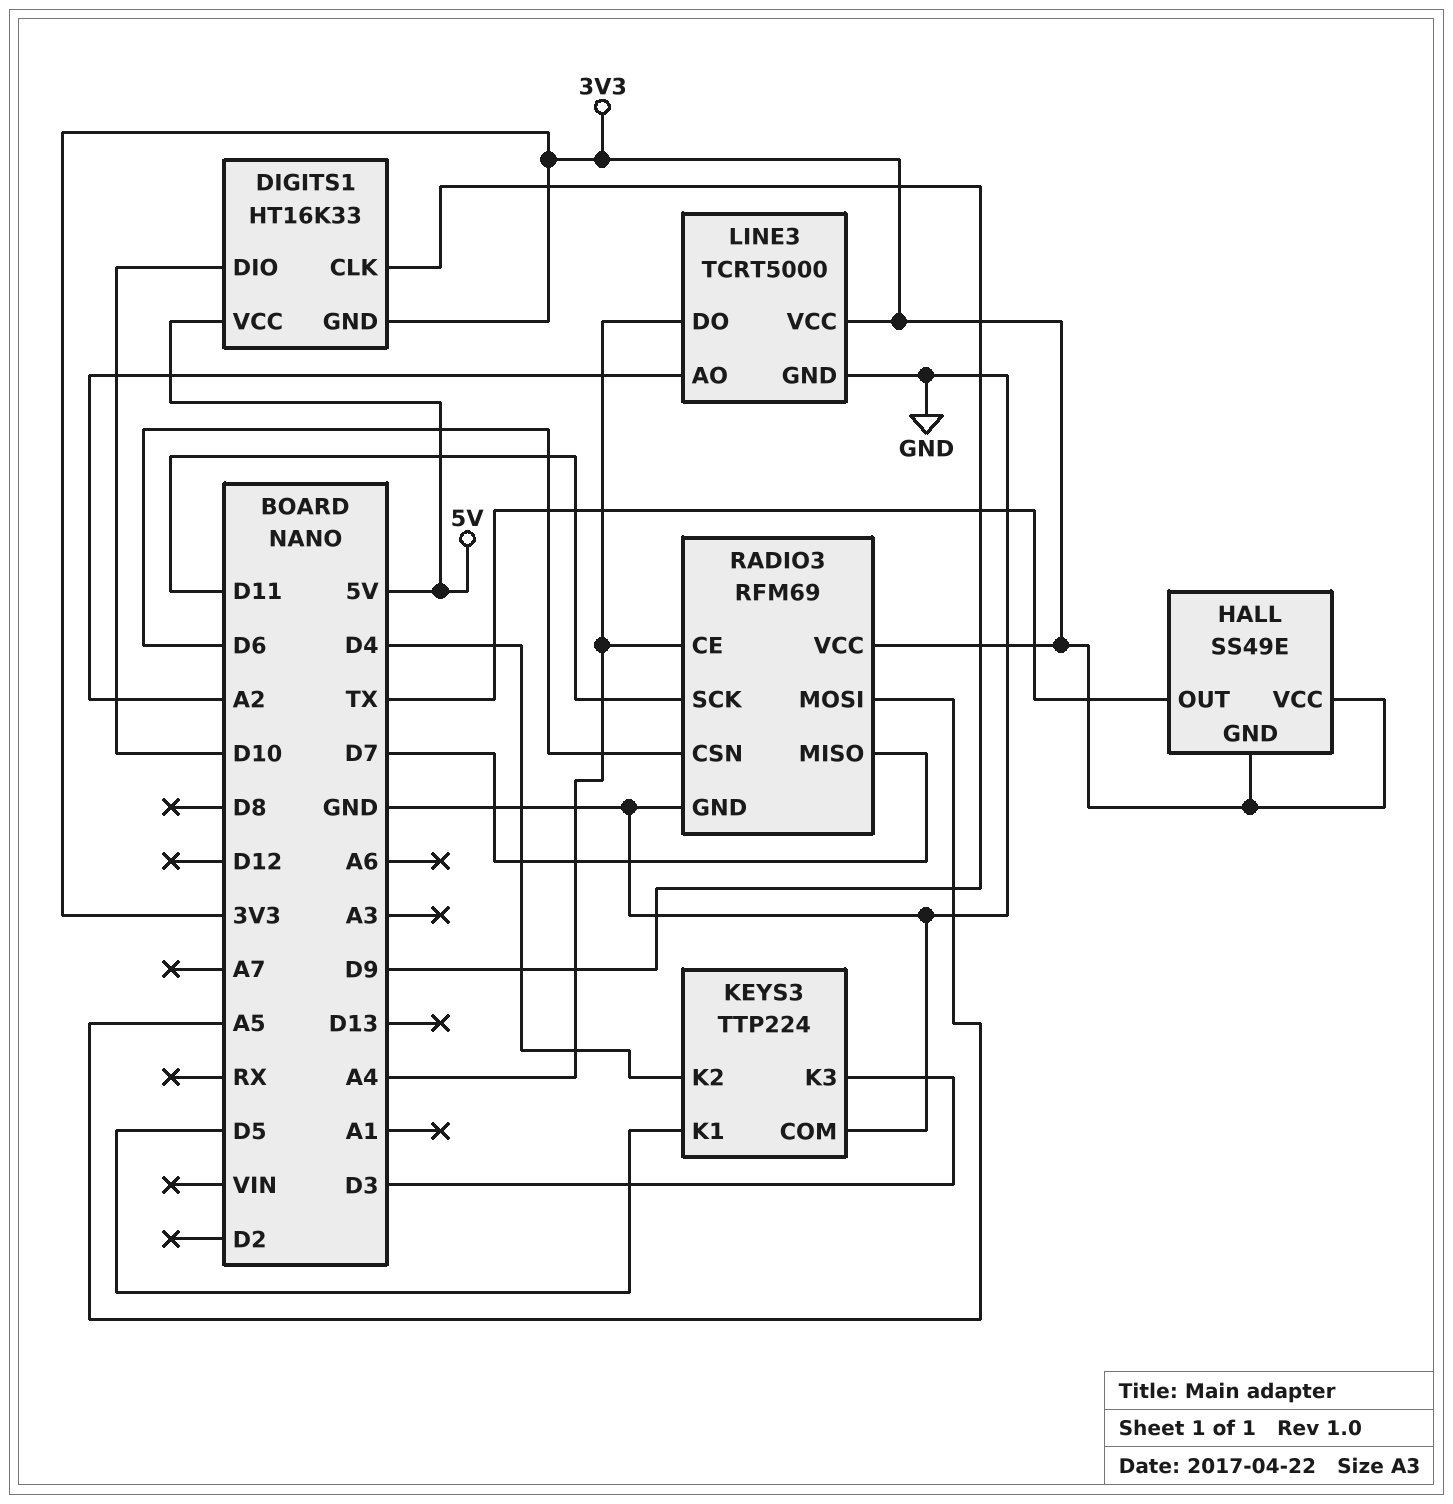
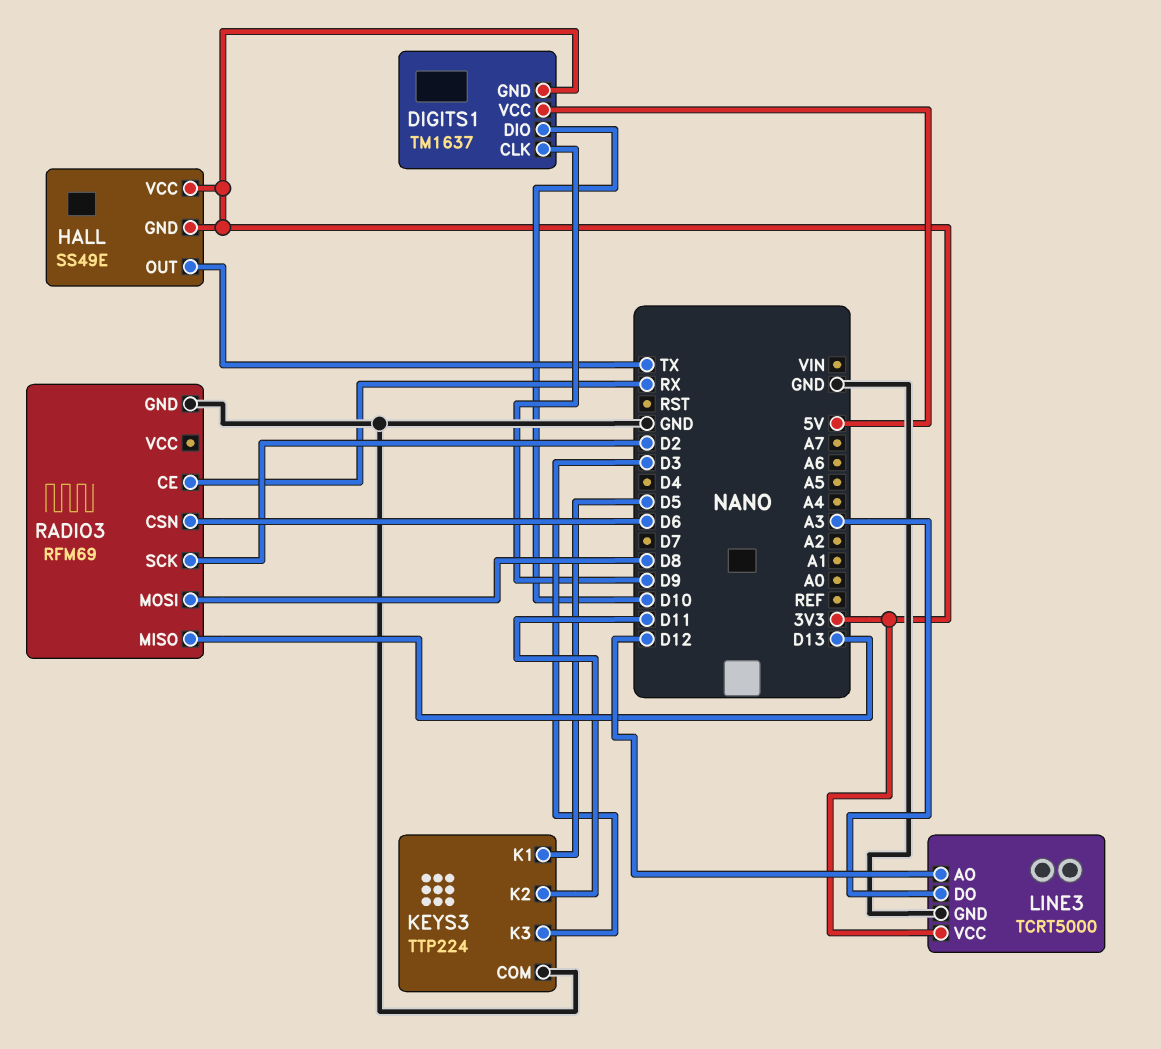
DIGITS1: HT16K33 -> TM1637
KEYS3 pin K2: D4 -> D11
LINE3 pin AO: A2 -> D12
LINE3 pin DO: A4 -> A3
RADIO3 pin CE: A4 -> RX
RADIO3 pin MISO: D7 -> D13
RADIO3 pin MOSI: A5 -> D8
RADIO3 pin SCK: D11 -> D2
RADIO3 pin VCC: 3V3 -> none

